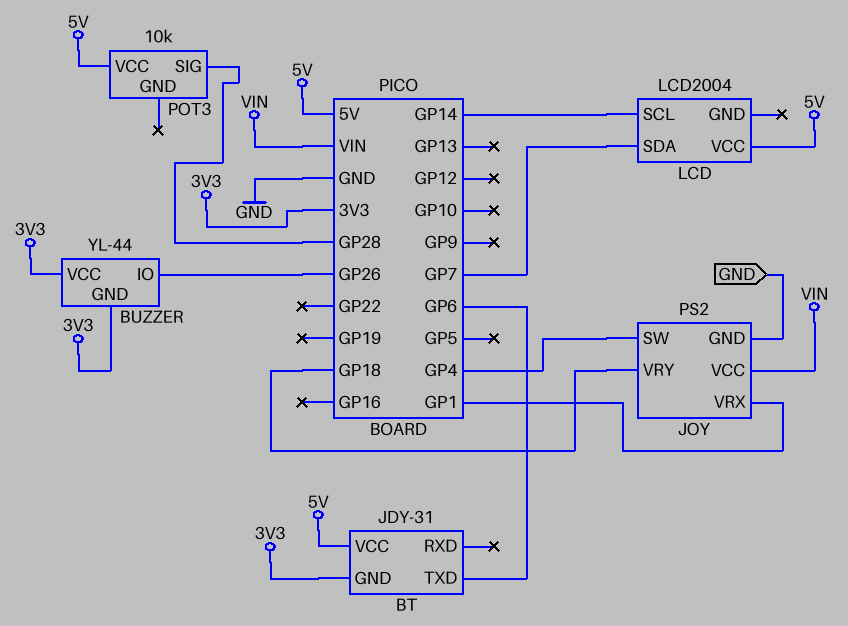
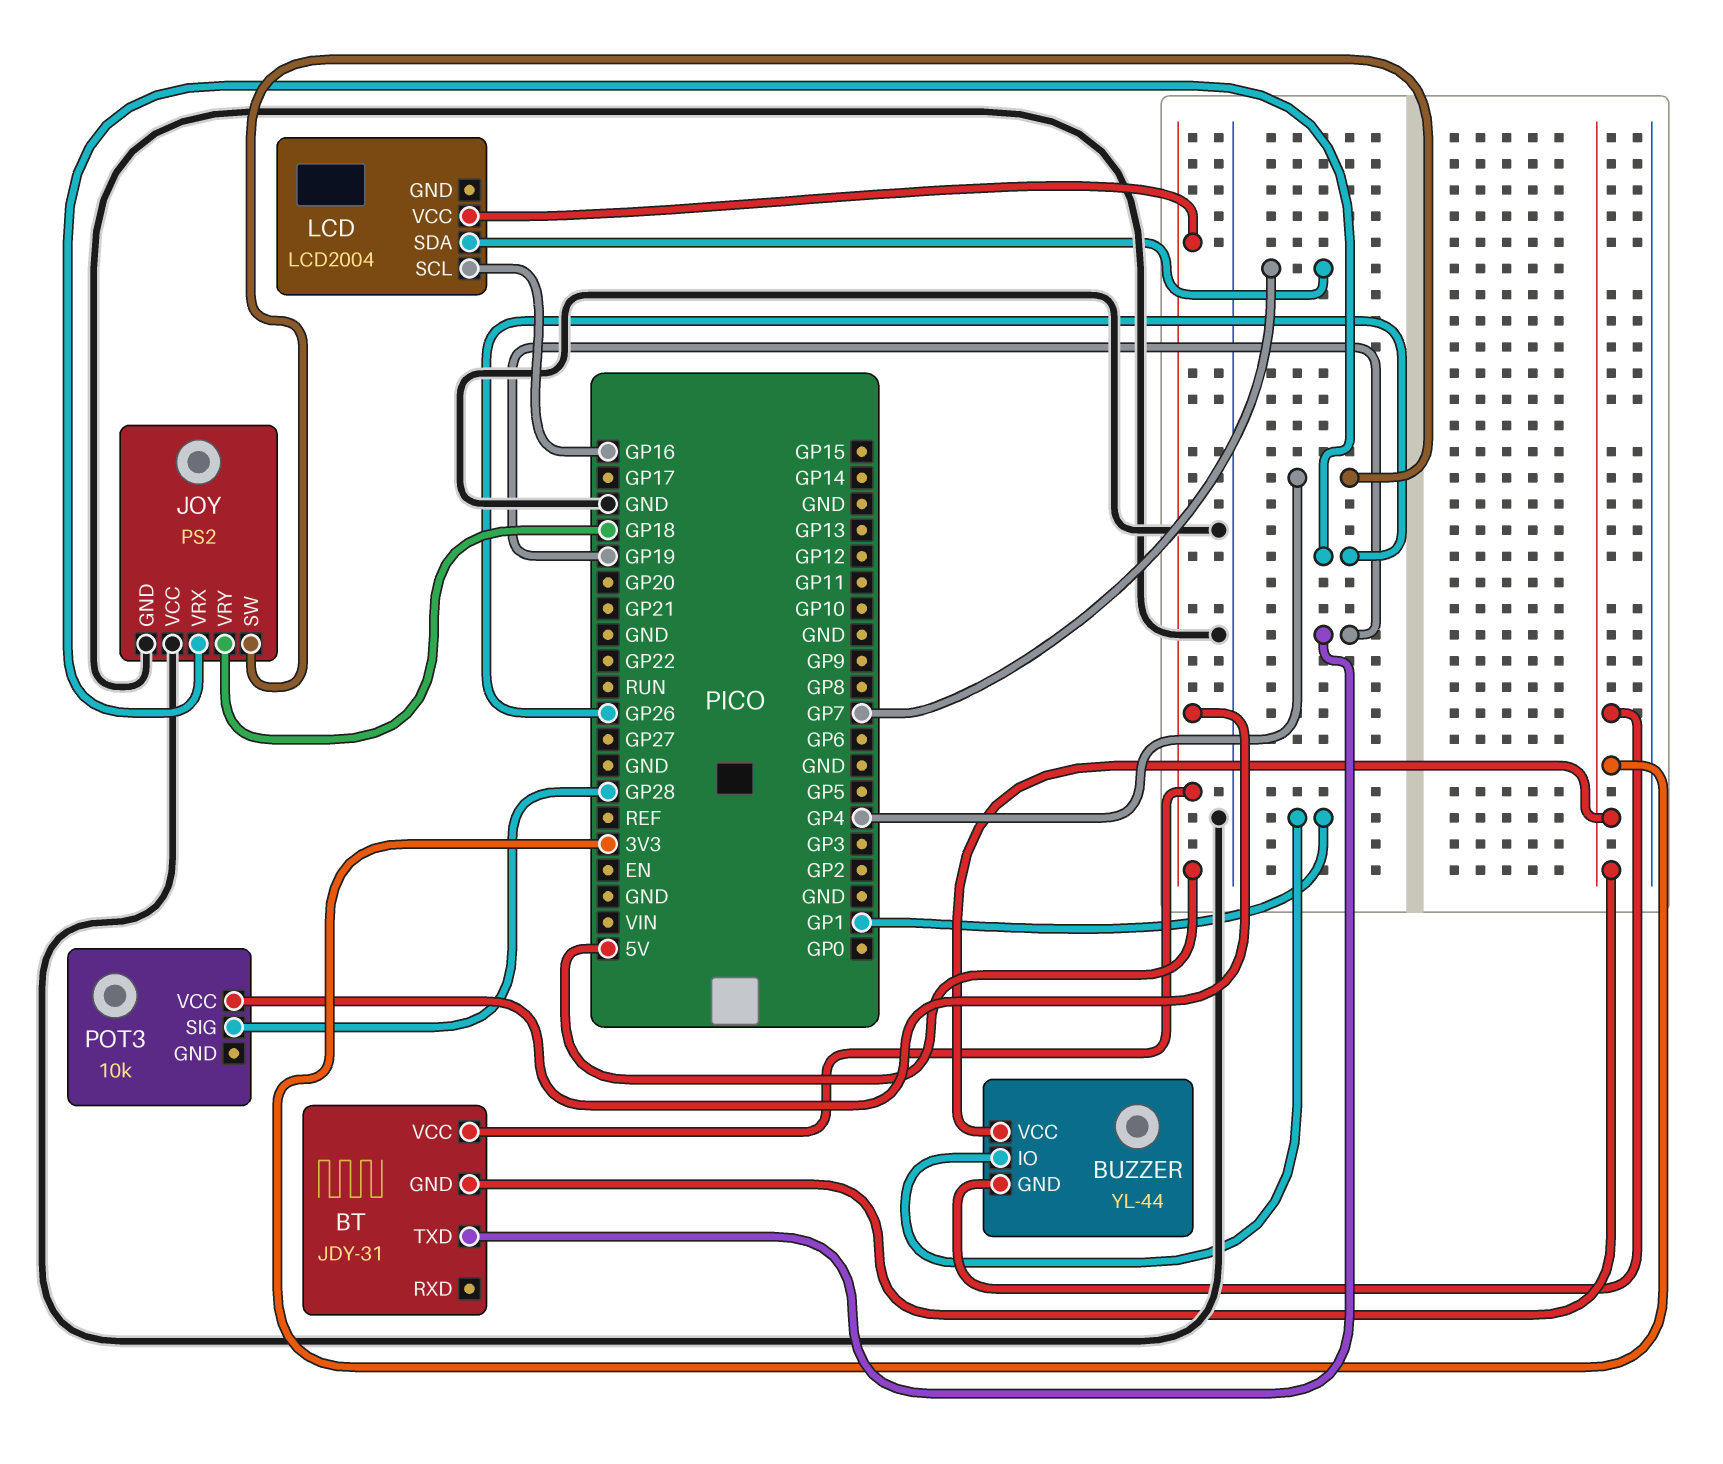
BT pin TXD: GP6 -> GP19
BUZZER pin IO: GP26 -> GP1
JOY pin VCC: VIN -> GND
JOY pin VRX: GP1 -> GP26
LCD pin SCL: GP14 -> GP16

